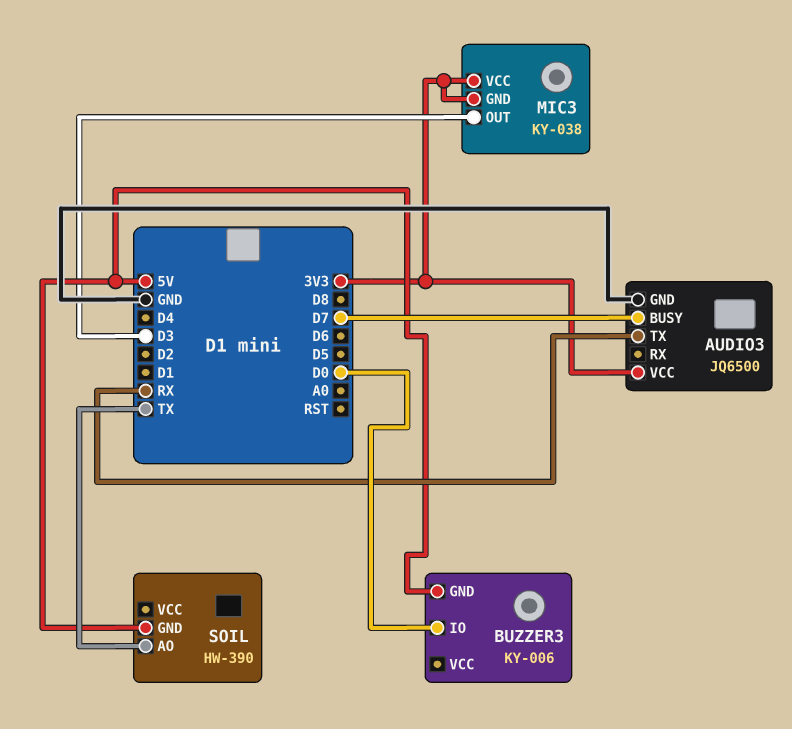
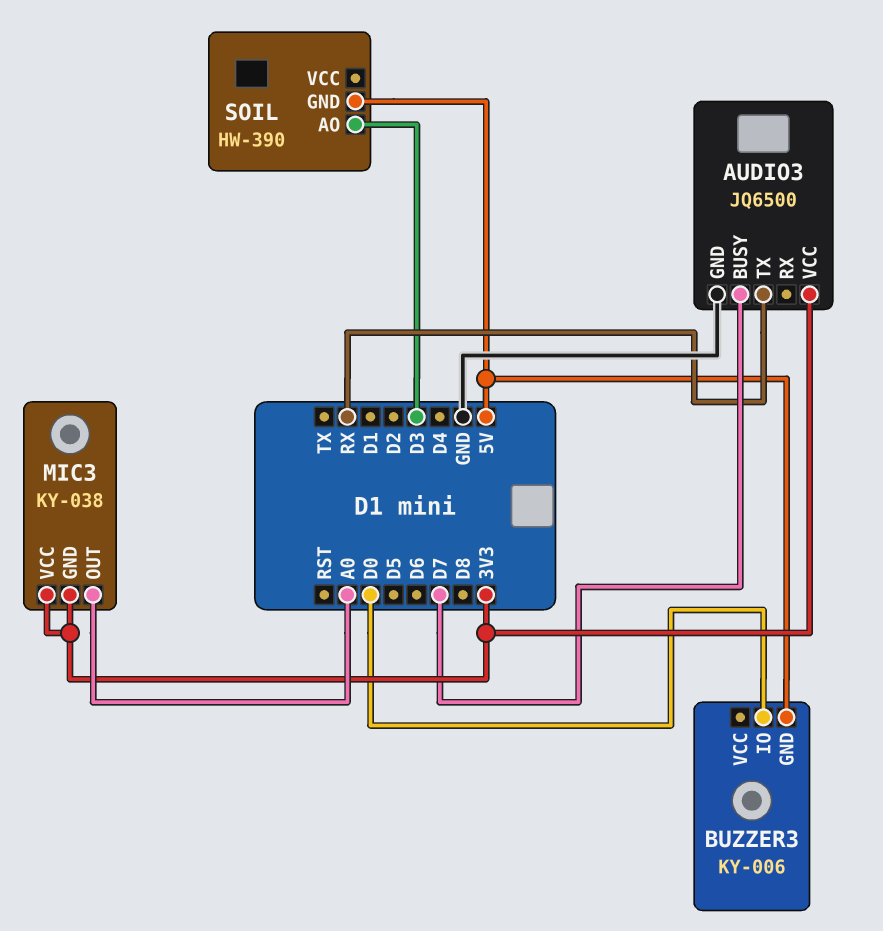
MIC3 pin OUT: D3 -> A0
SOIL pin AO: TX -> D3

